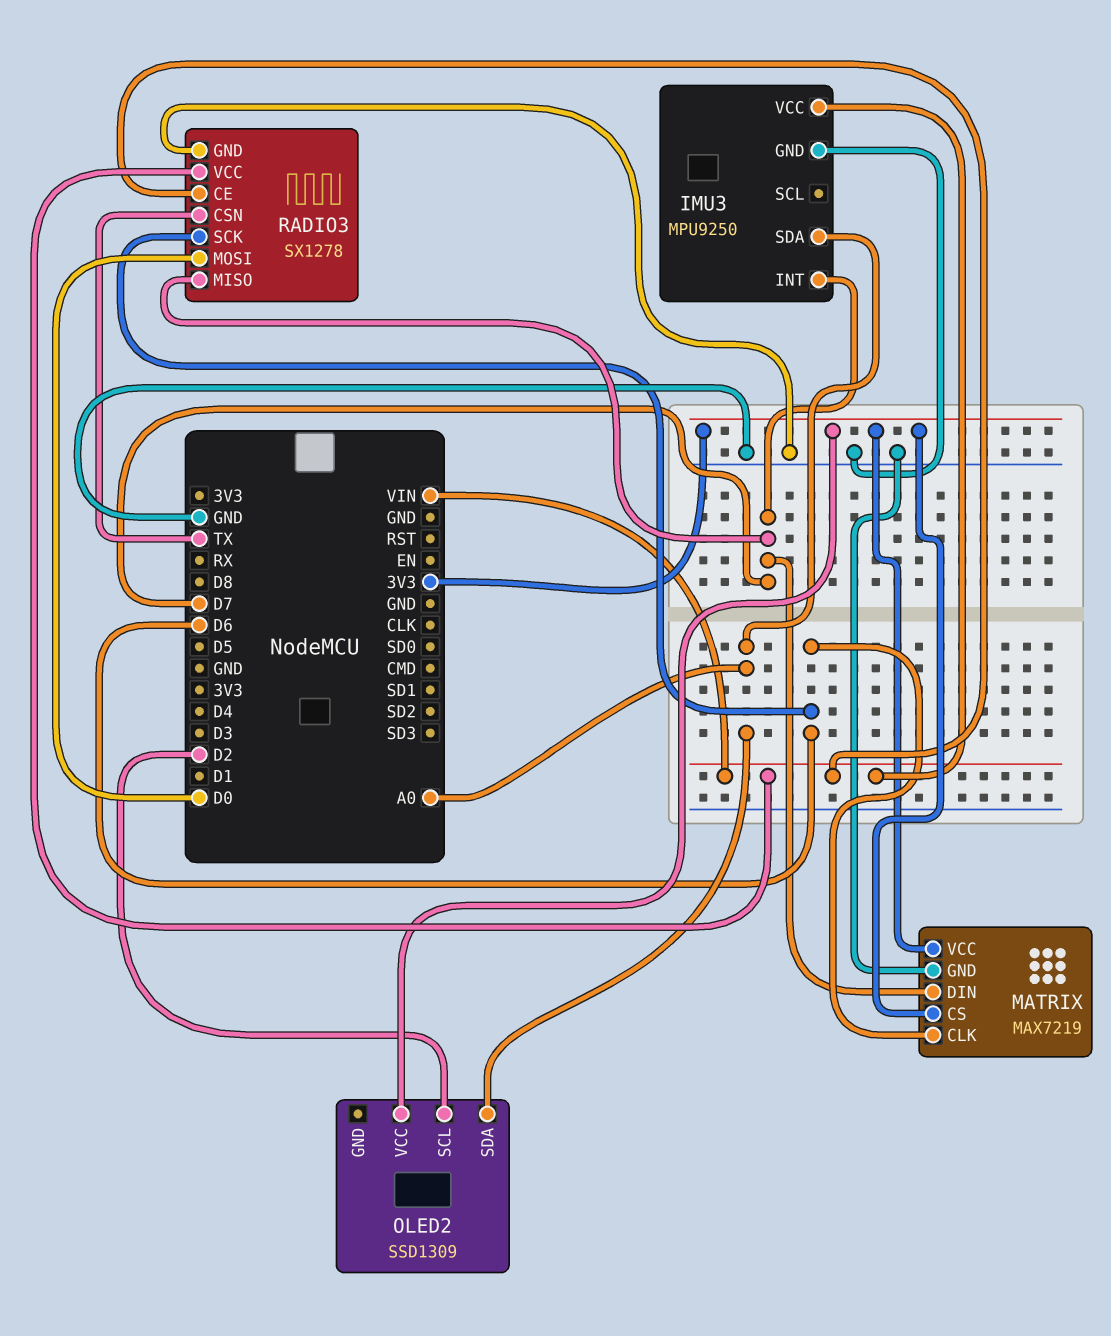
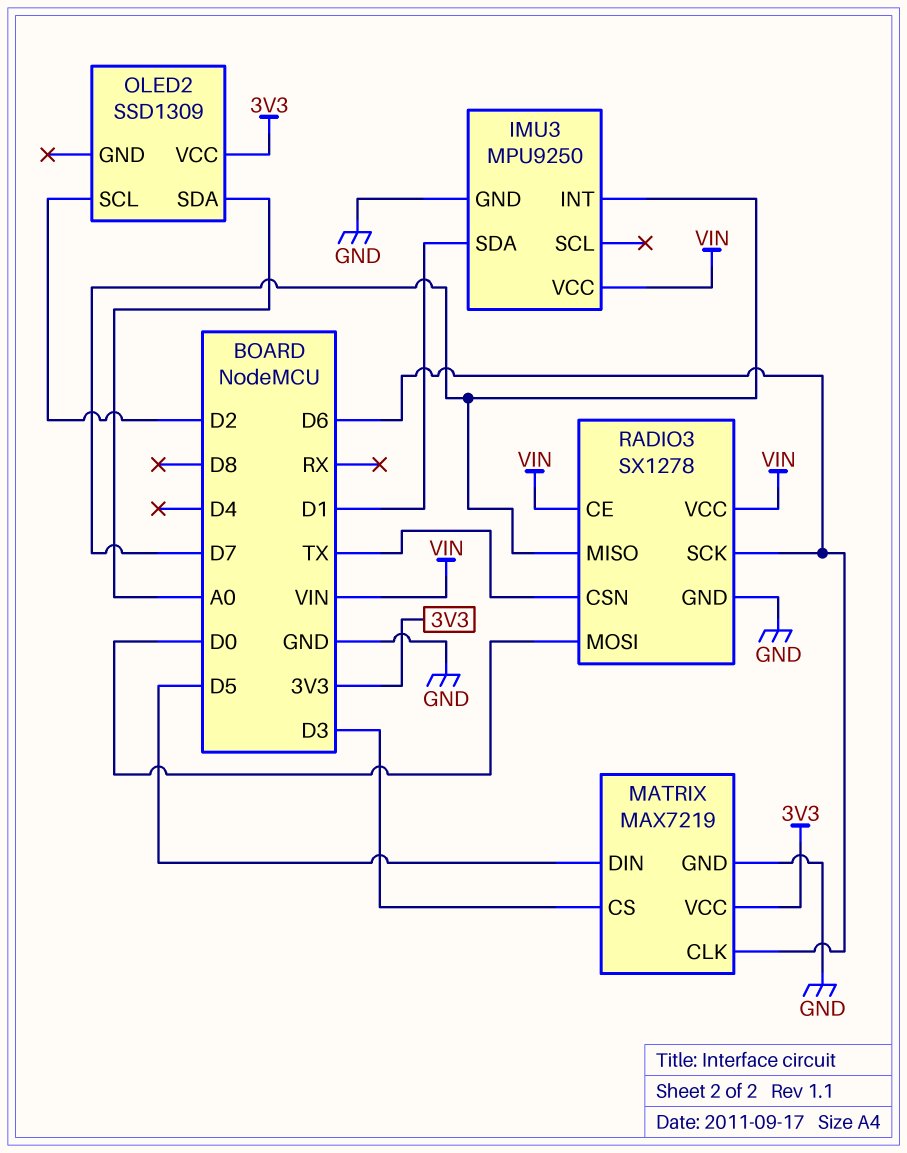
IMU3 pin SDA: A0 -> D1
MATRIX pin CS: 3V3 -> D3
MATRIX pin DIN: D7 -> D5

